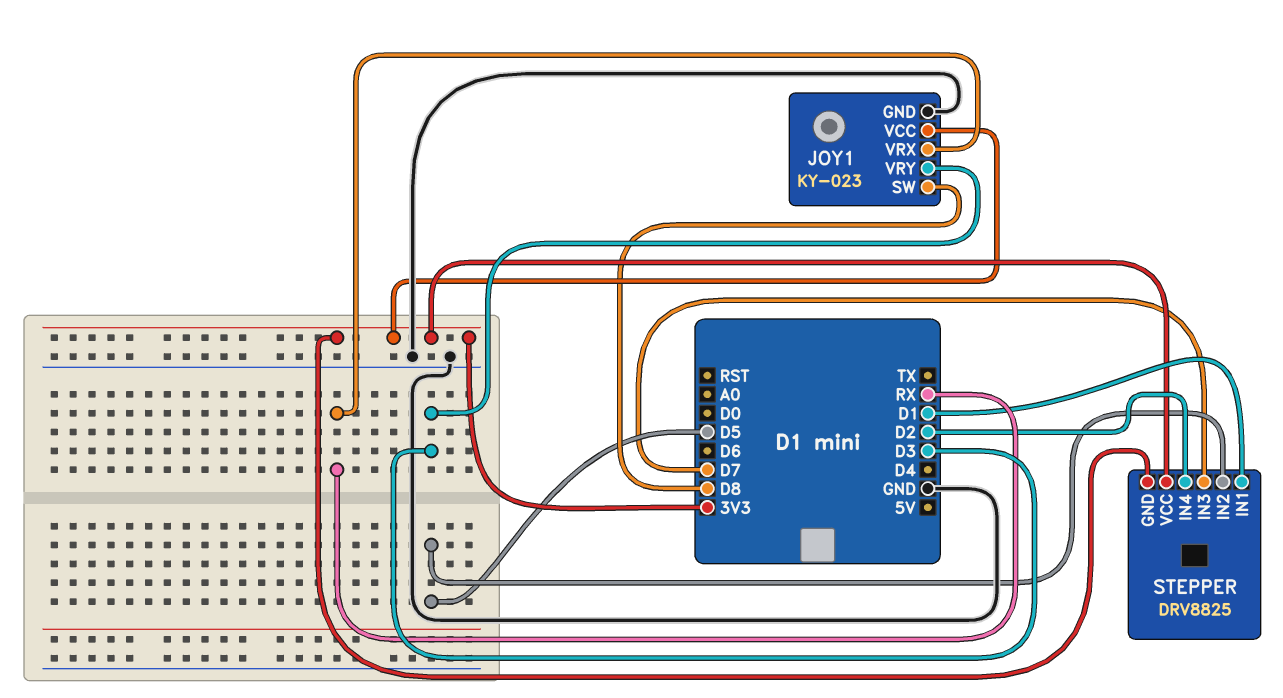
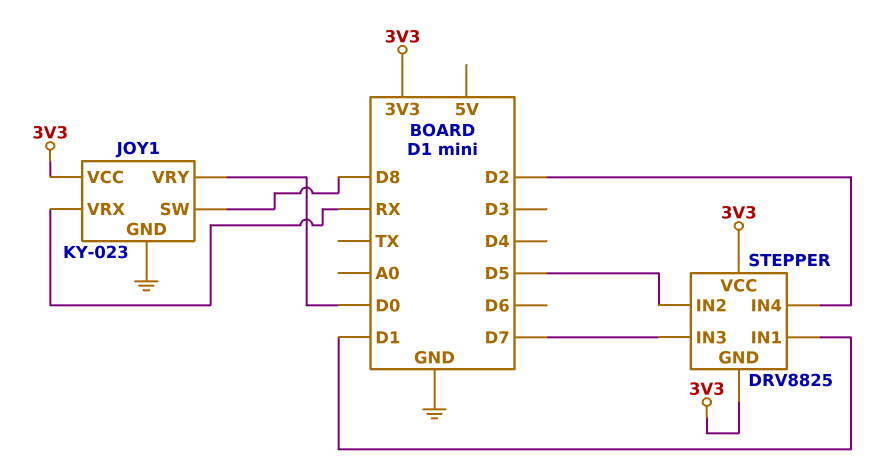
JOY1 pin VRY: D3 -> D0

